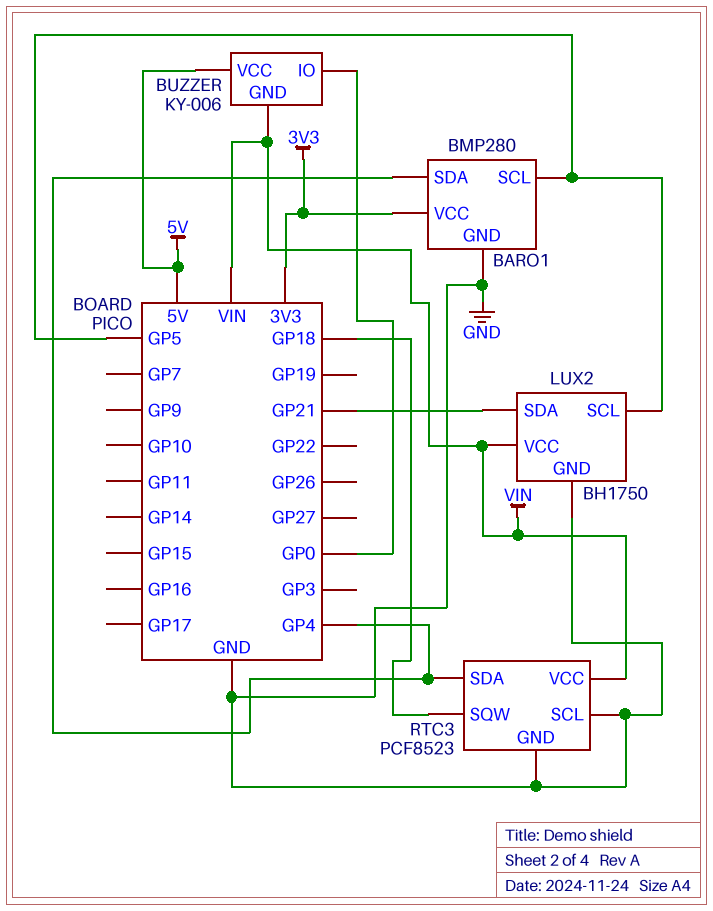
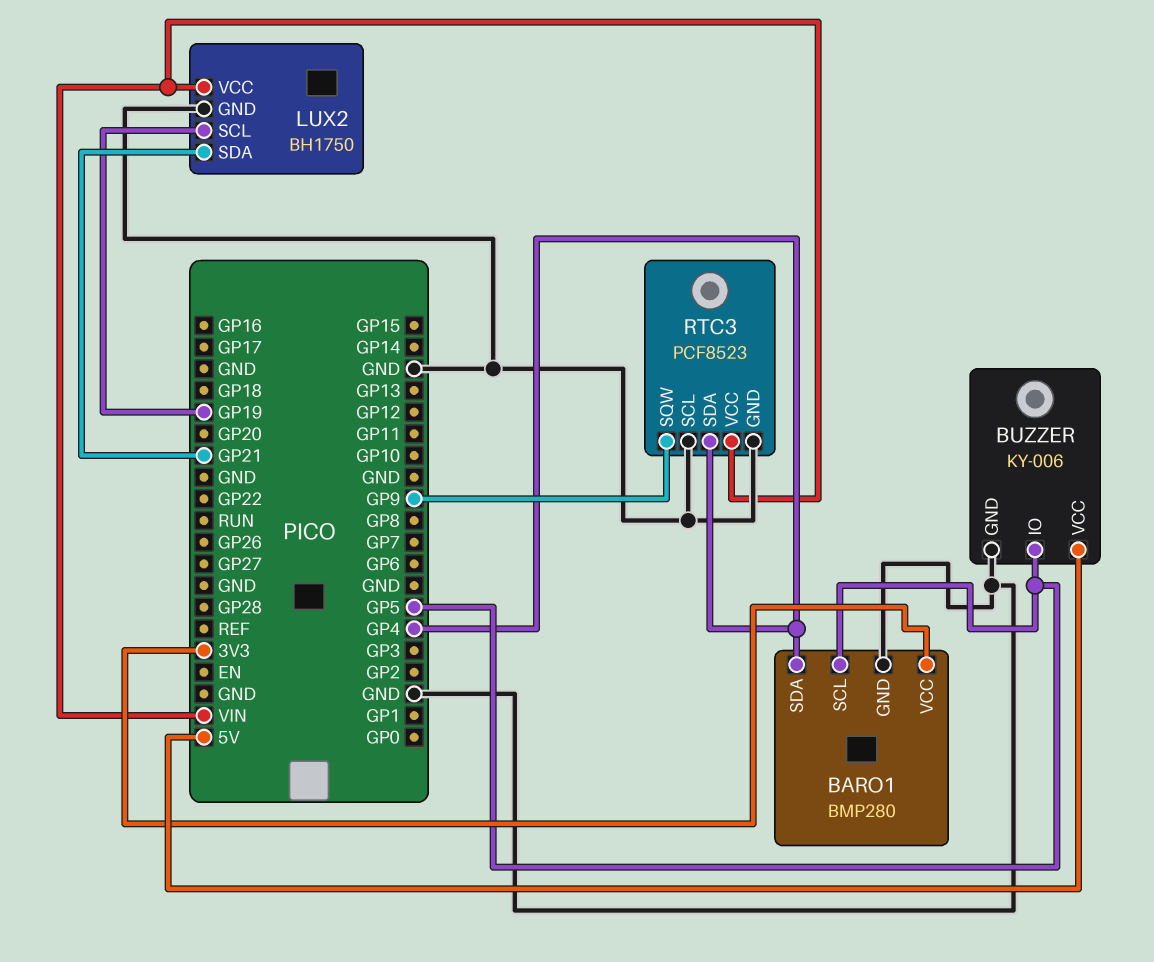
BUZZER pin GND: VIN -> GND
BUZZER pin IO: GP0 -> GP5
LUX2 pin SCL: GP5 -> GP19
RTC3 pin SQW: GP18 -> GP9

